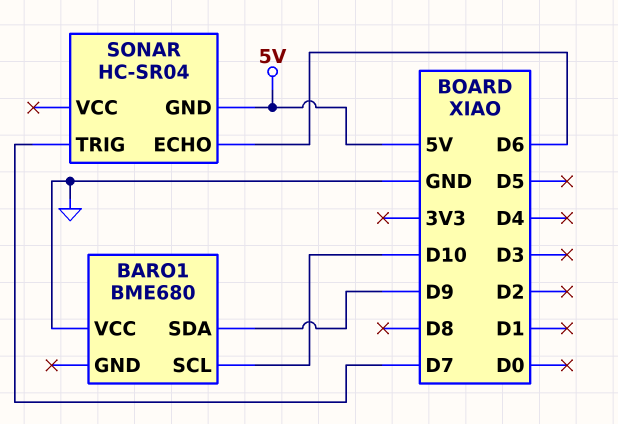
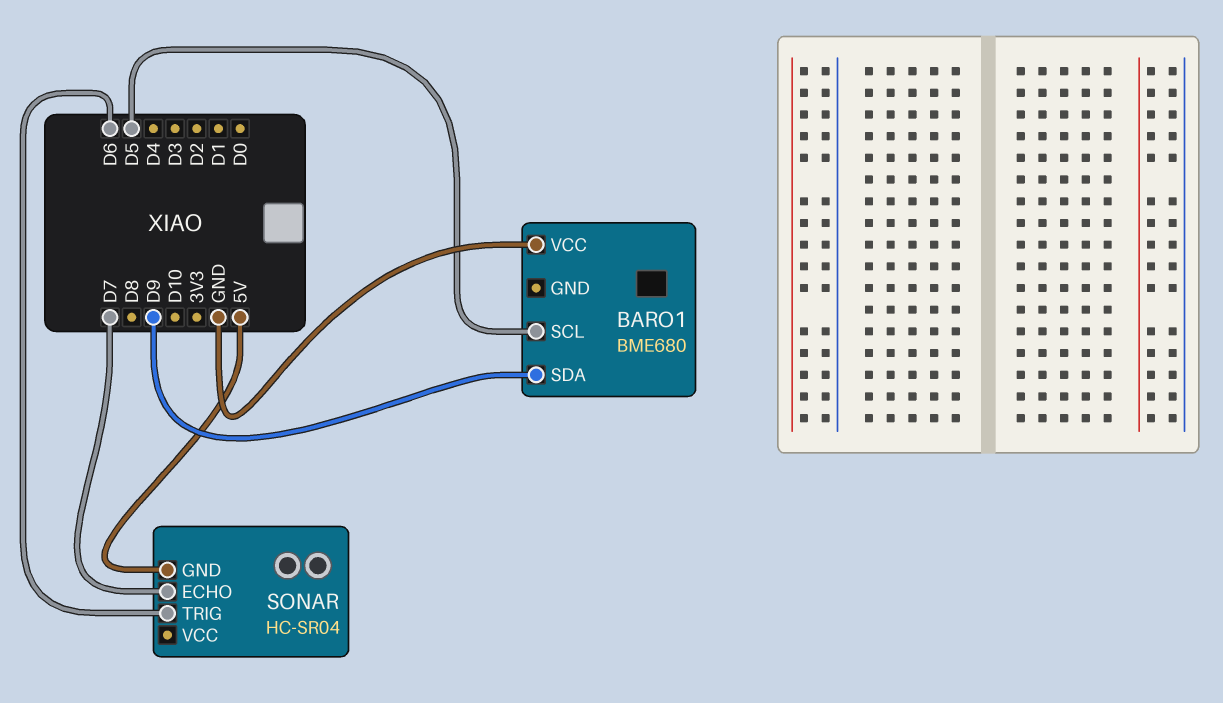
BARO1 pin SCL: D10 -> D5
SONAR pin ECHO: D6 -> D7
SONAR pin TRIG: D7 -> D6

